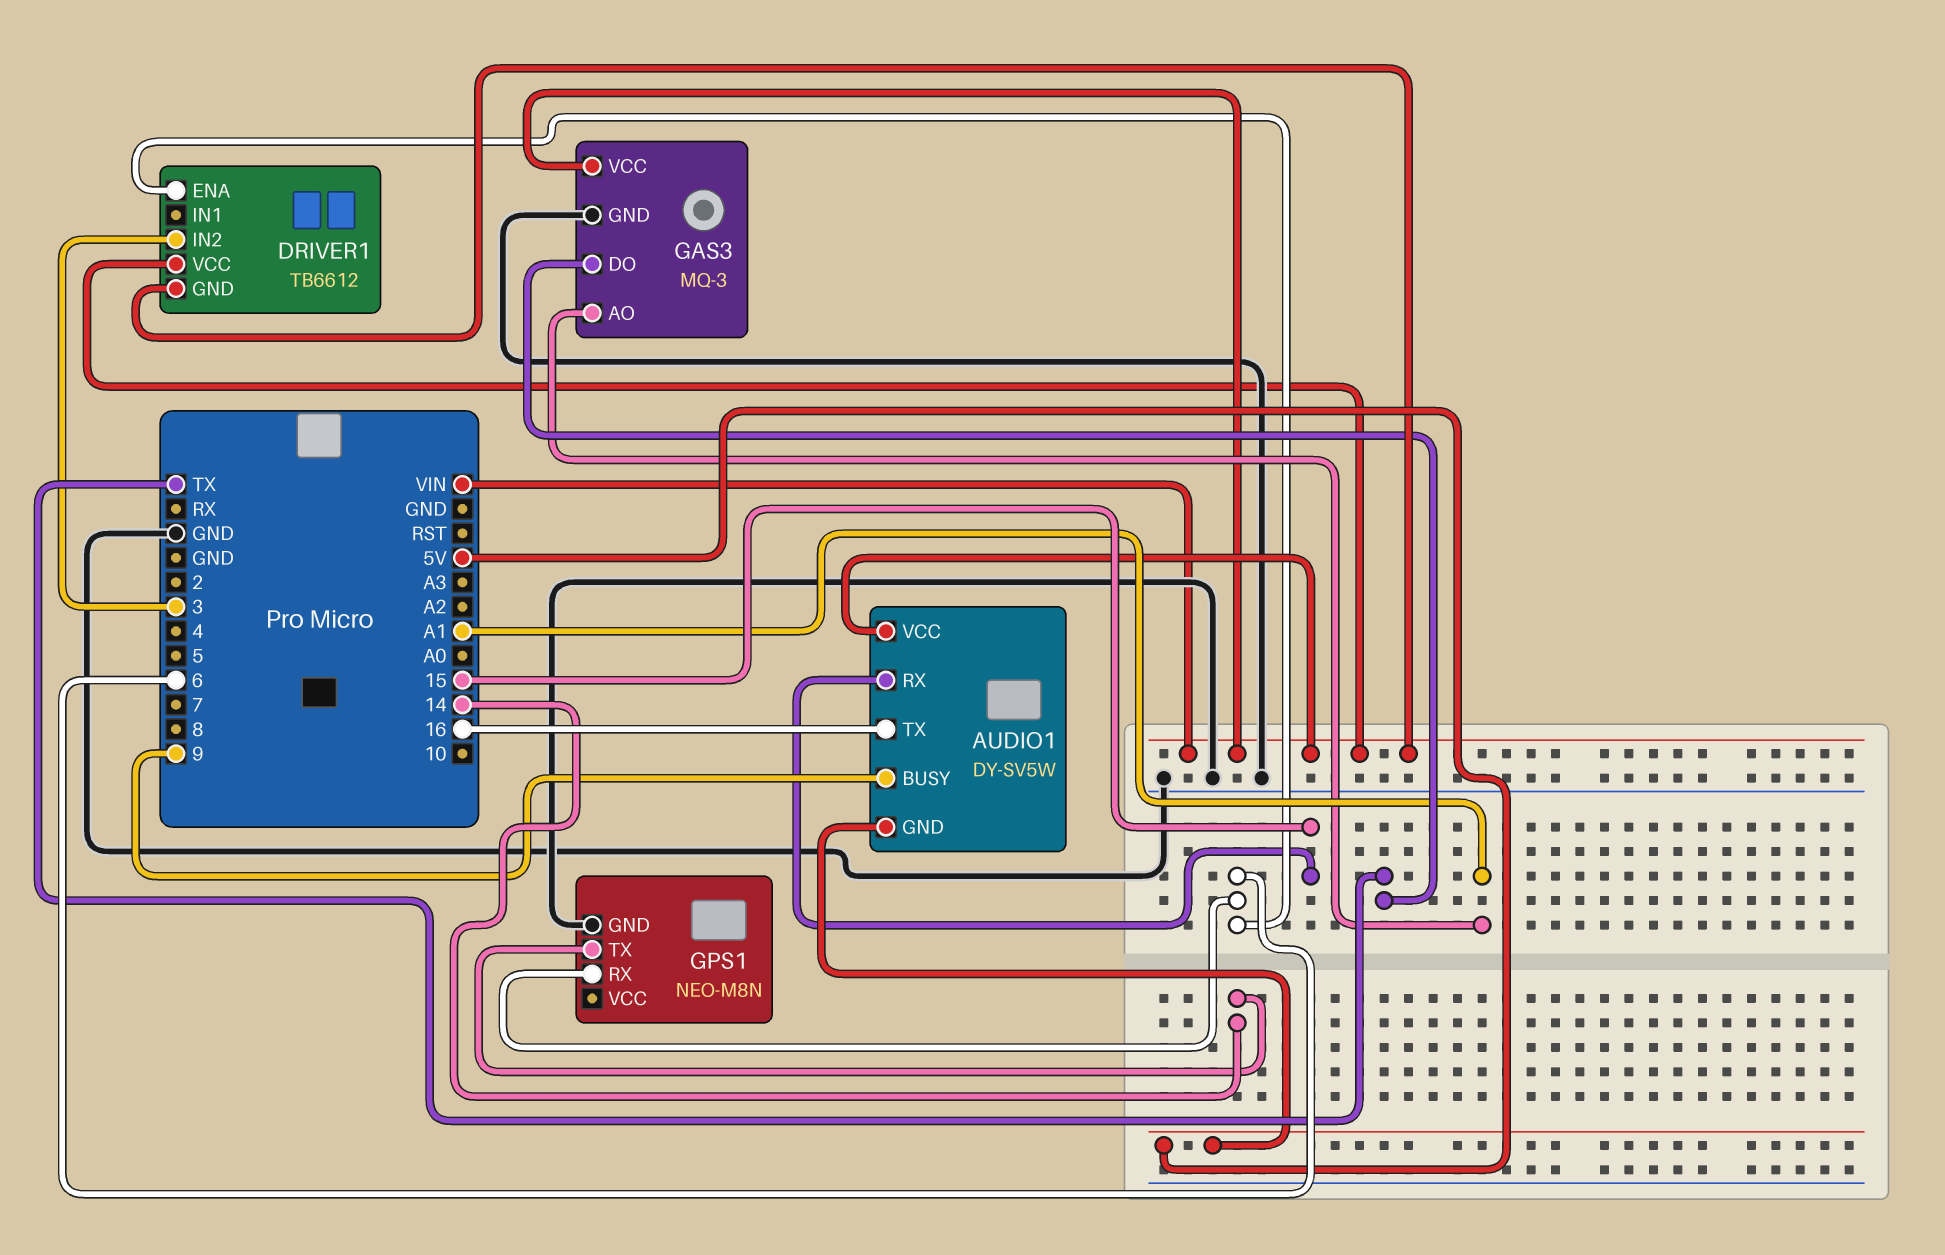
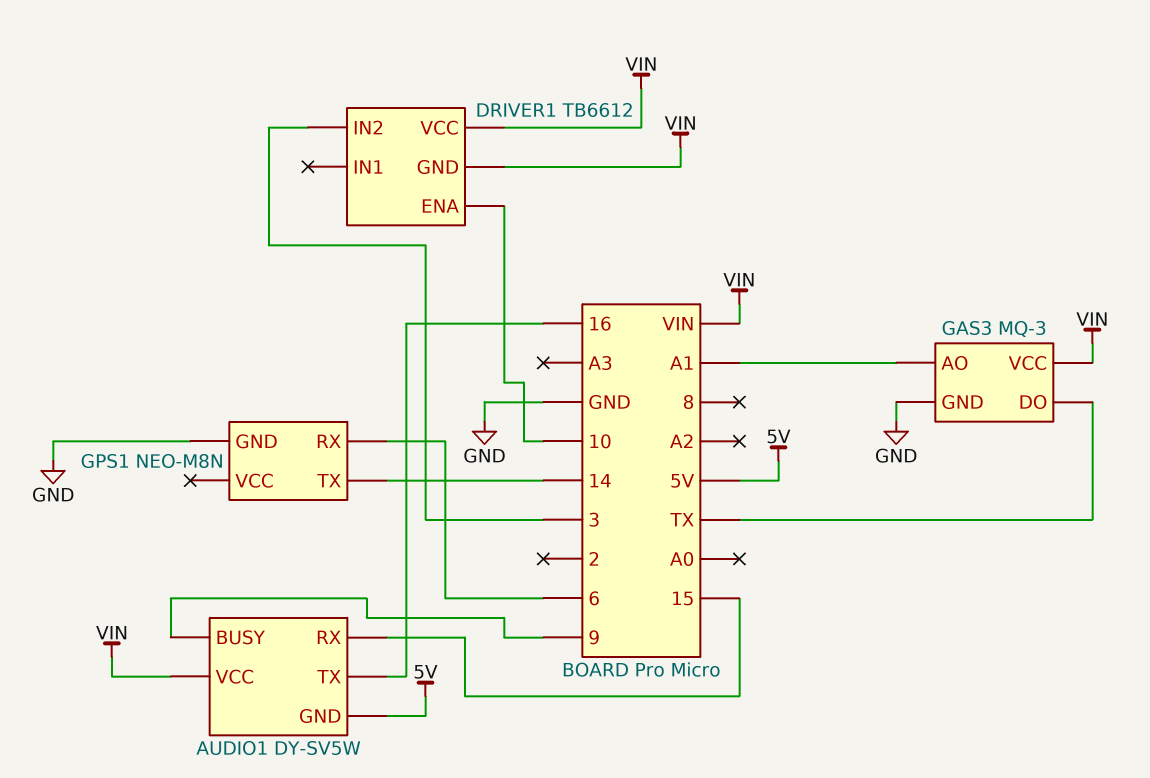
DRIVER1 pin ENA: 6 -> 10

